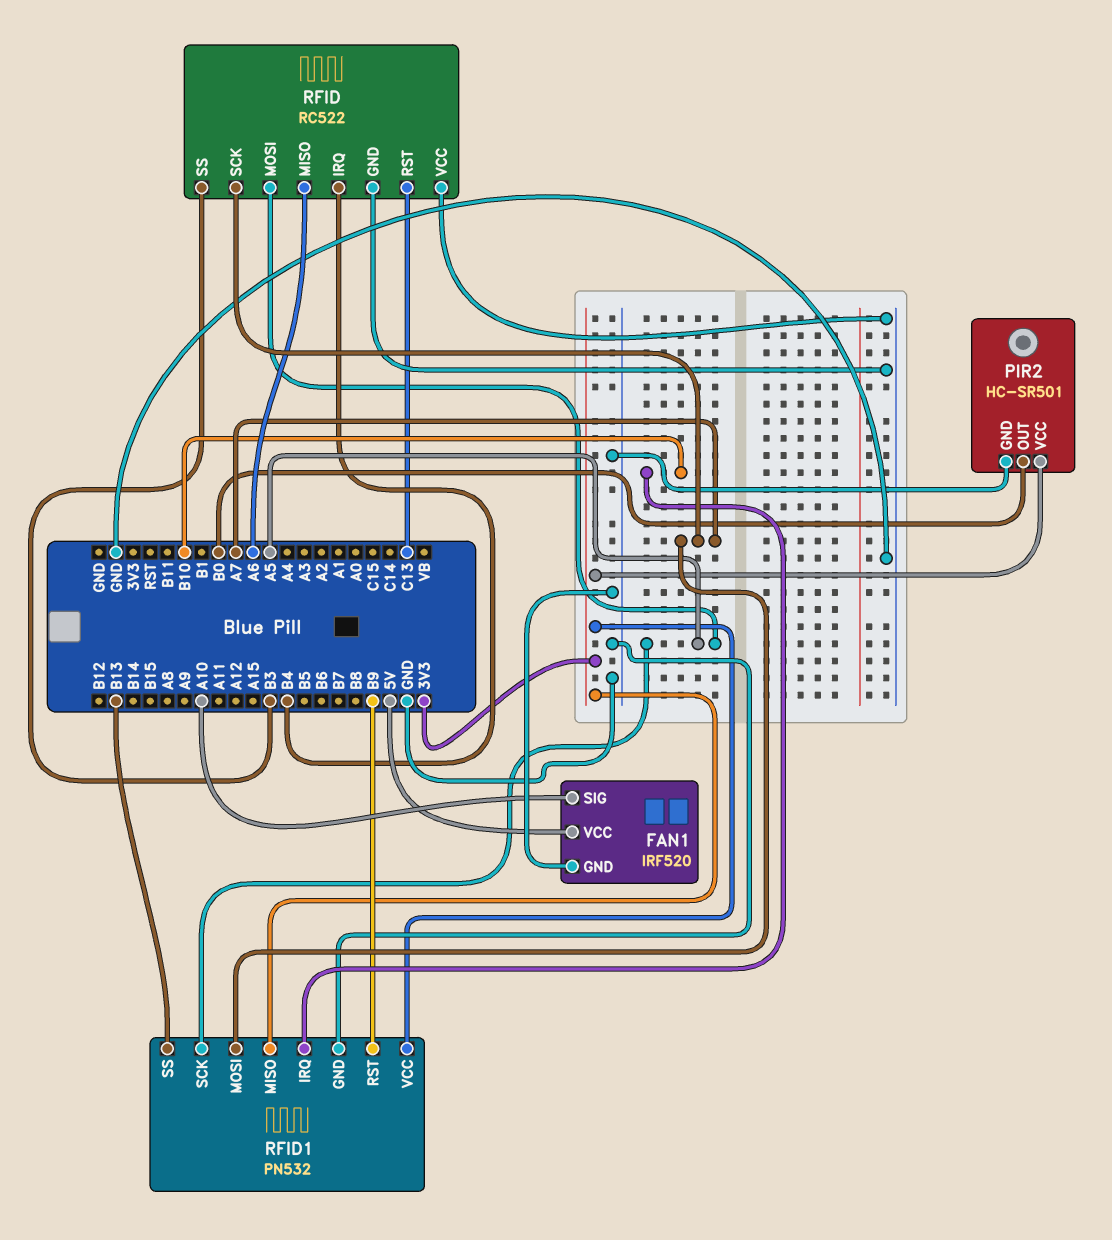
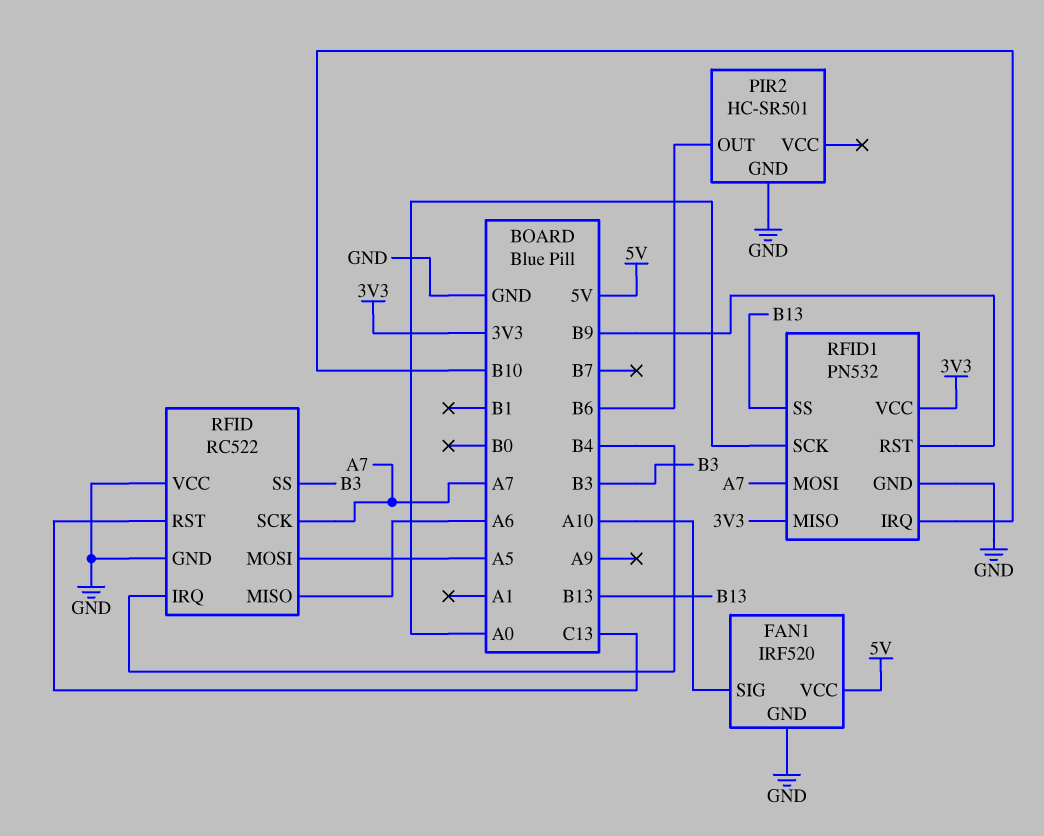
PIR2 pin OUT: B0 -> B6
PIR2 pin VCC: 3V3 -> none
RFID1 pin SCK: A5 -> A0

